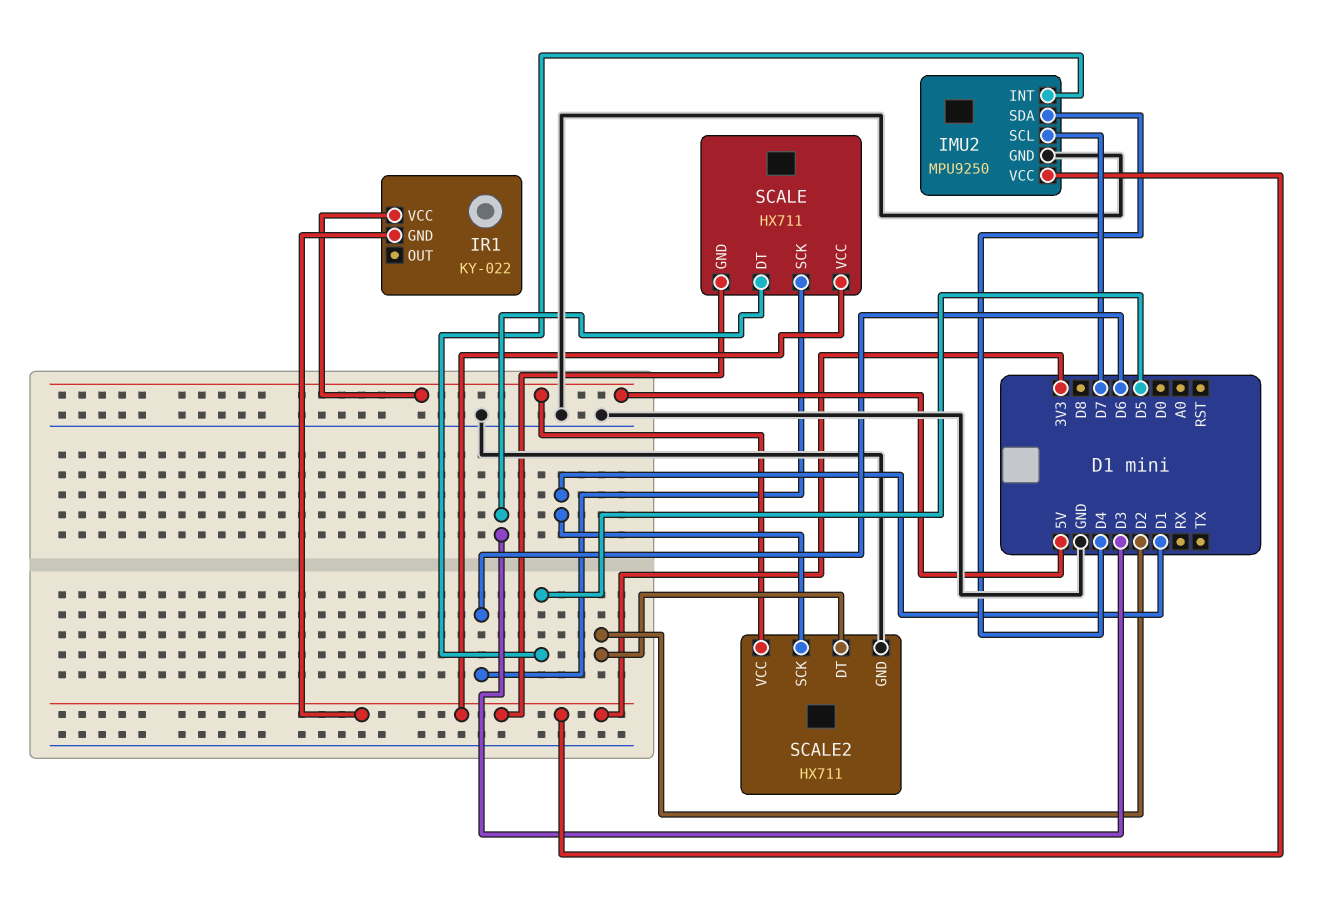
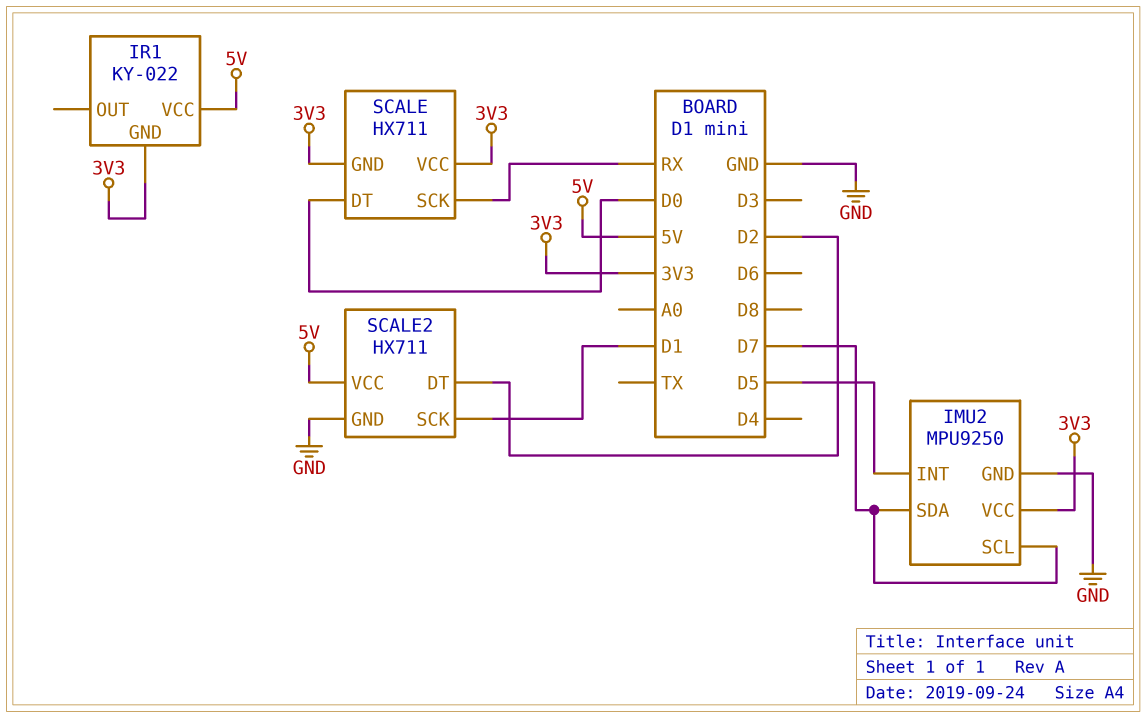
IMU2 pin SDA: D4 -> D7
SCALE pin DT: D3 -> D0
SCALE pin SCK: D6 -> RX

